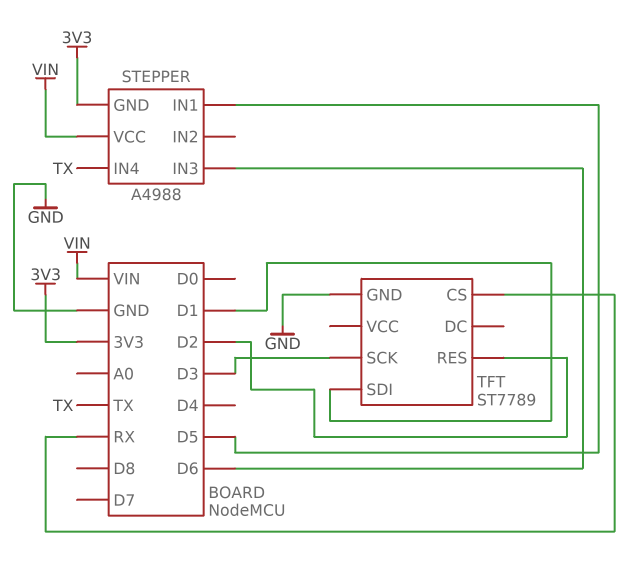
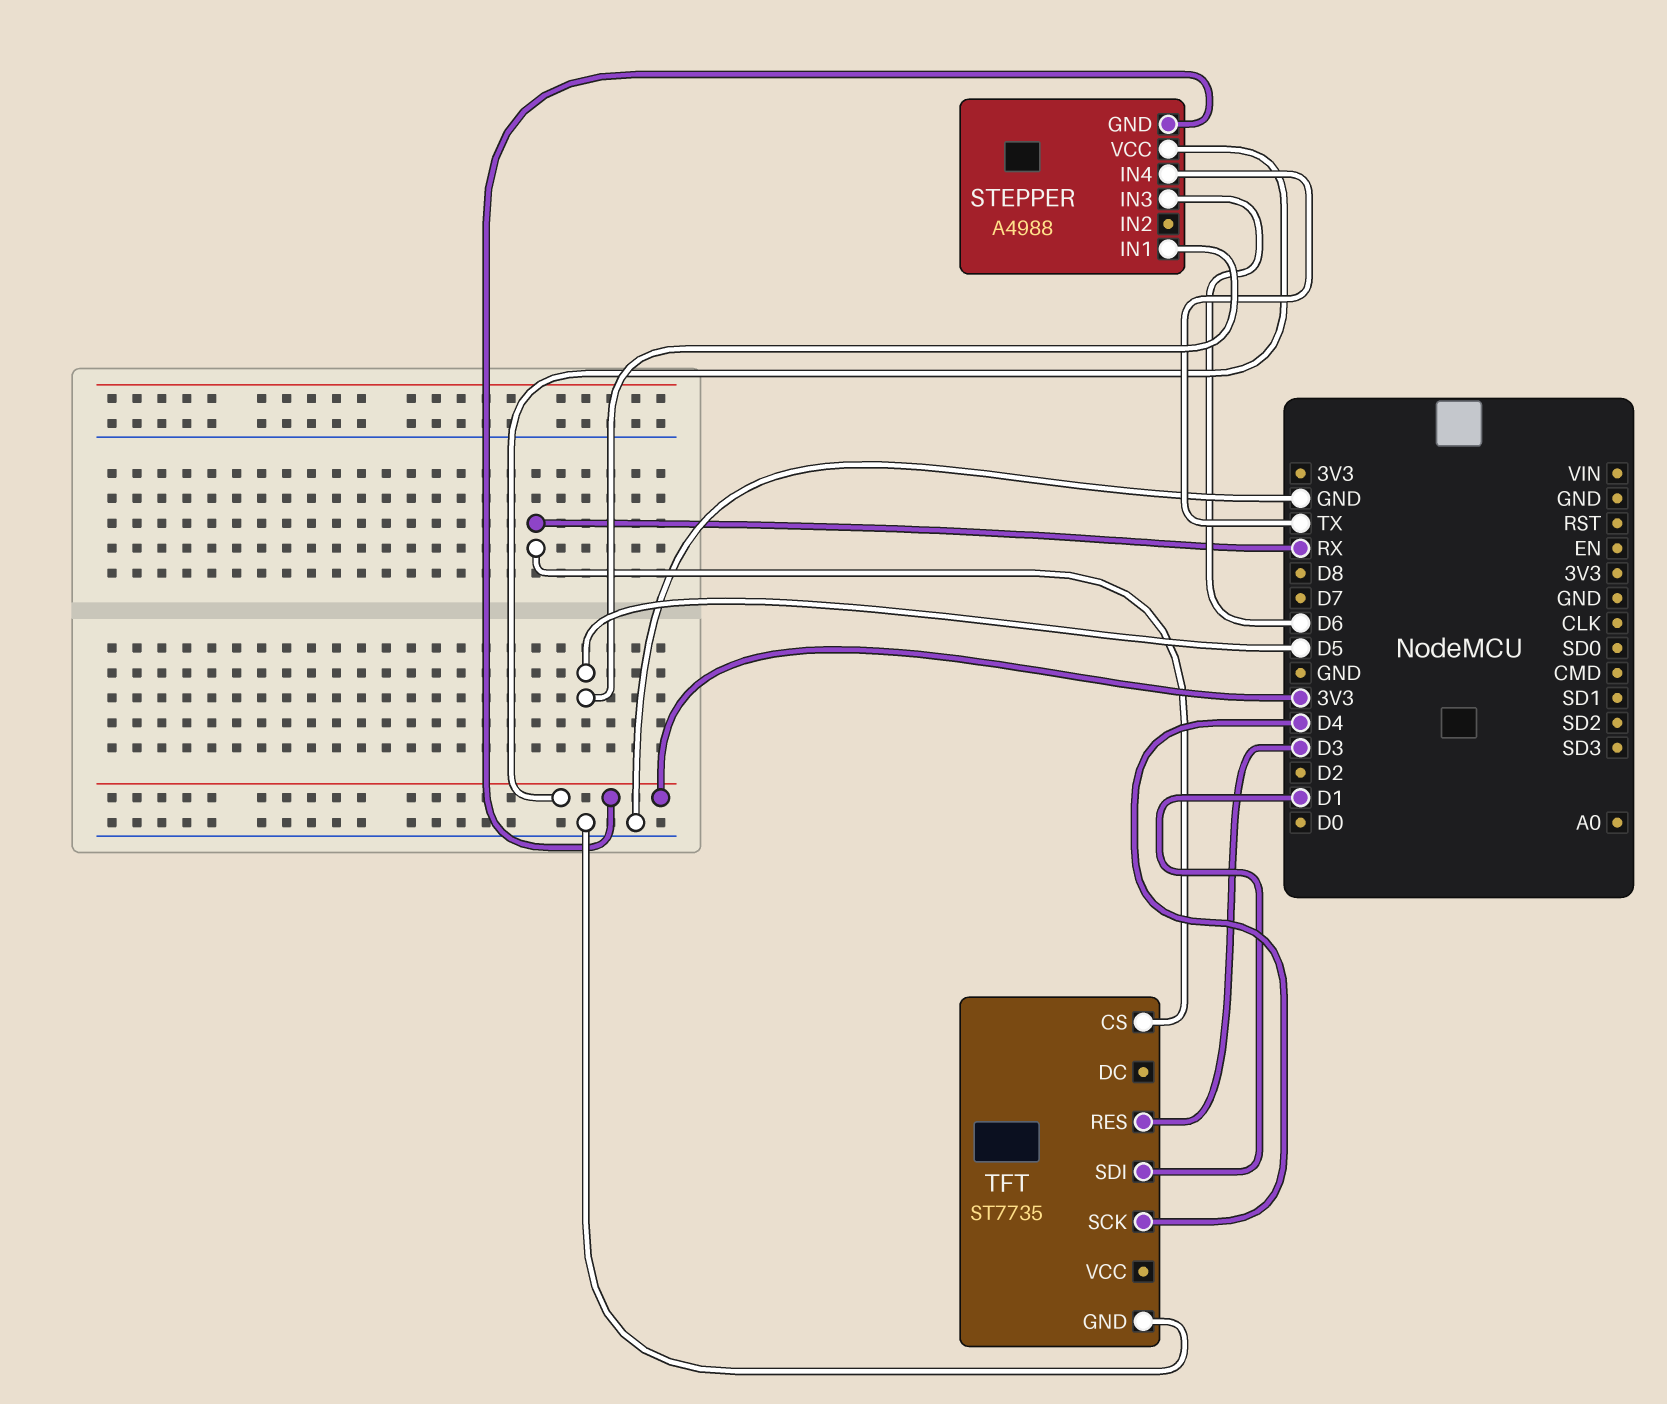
STEPPER pin VCC: VIN -> 3V3
TFT: ST7789 -> ST7735
TFT pin RES: D2 -> D3
TFT pin SCK: D3 -> D4

